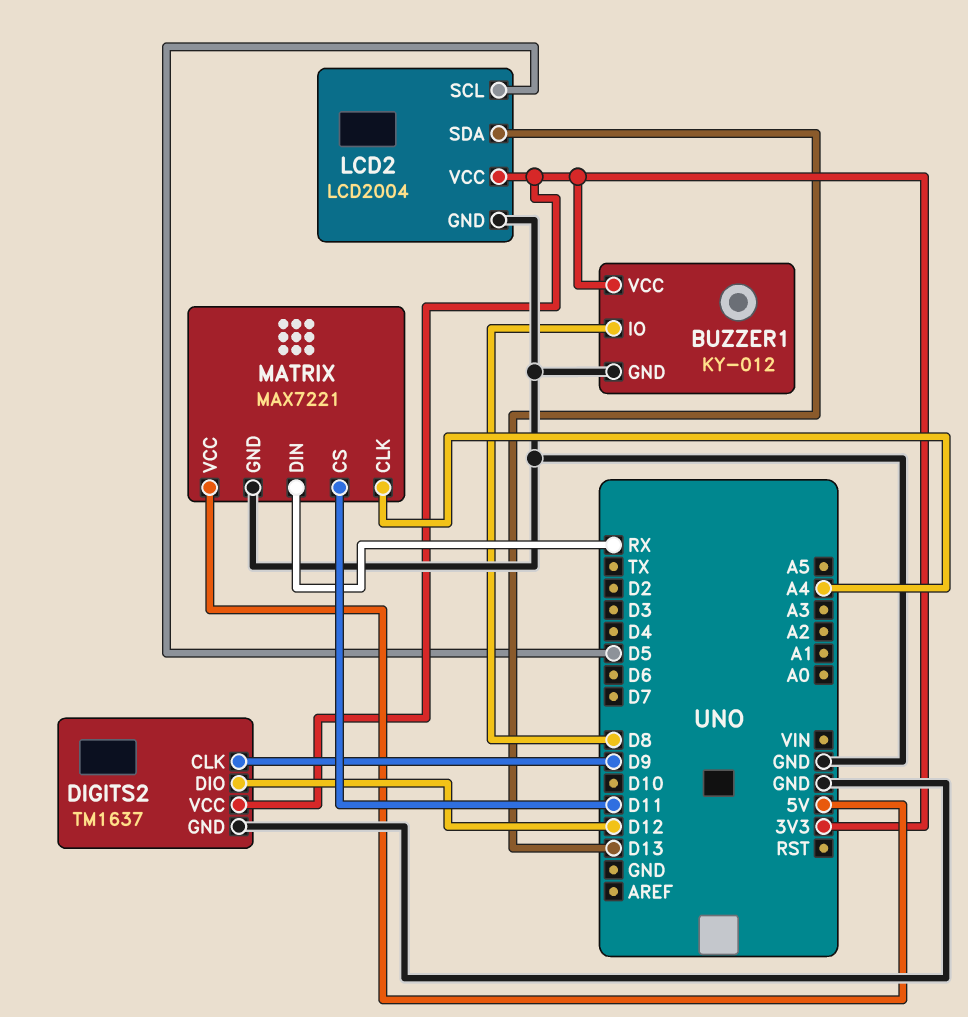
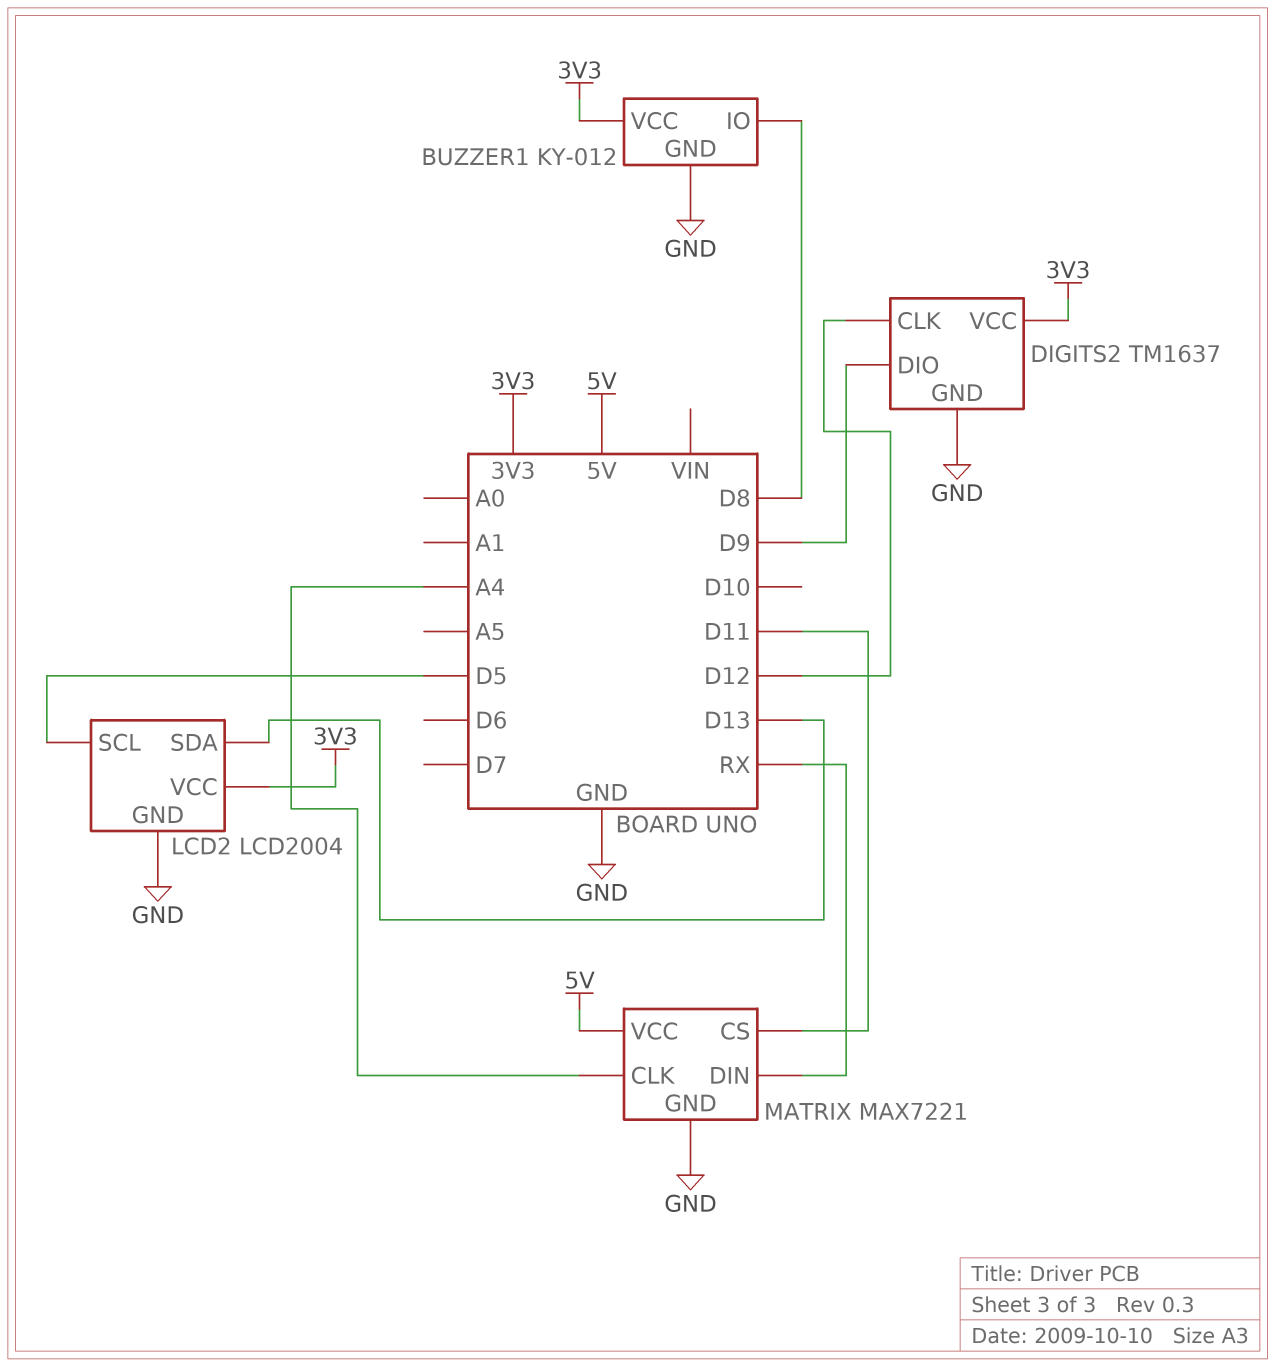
DIGITS2 pin CLK: D9 -> D12
DIGITS2 pin DIO: D12 -> D9

